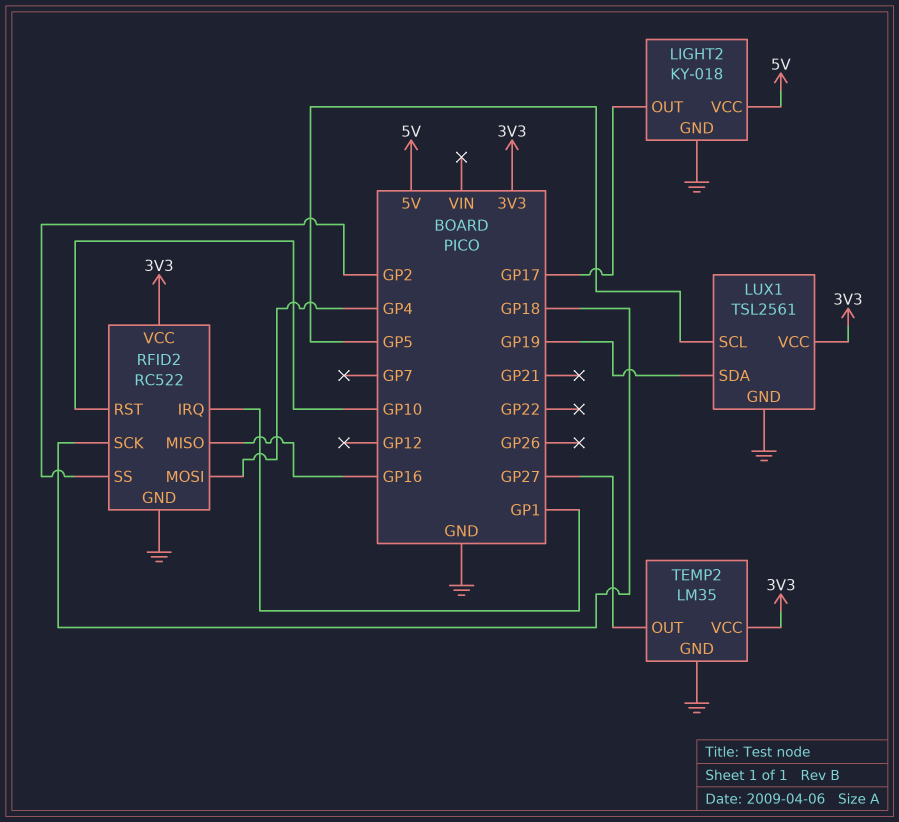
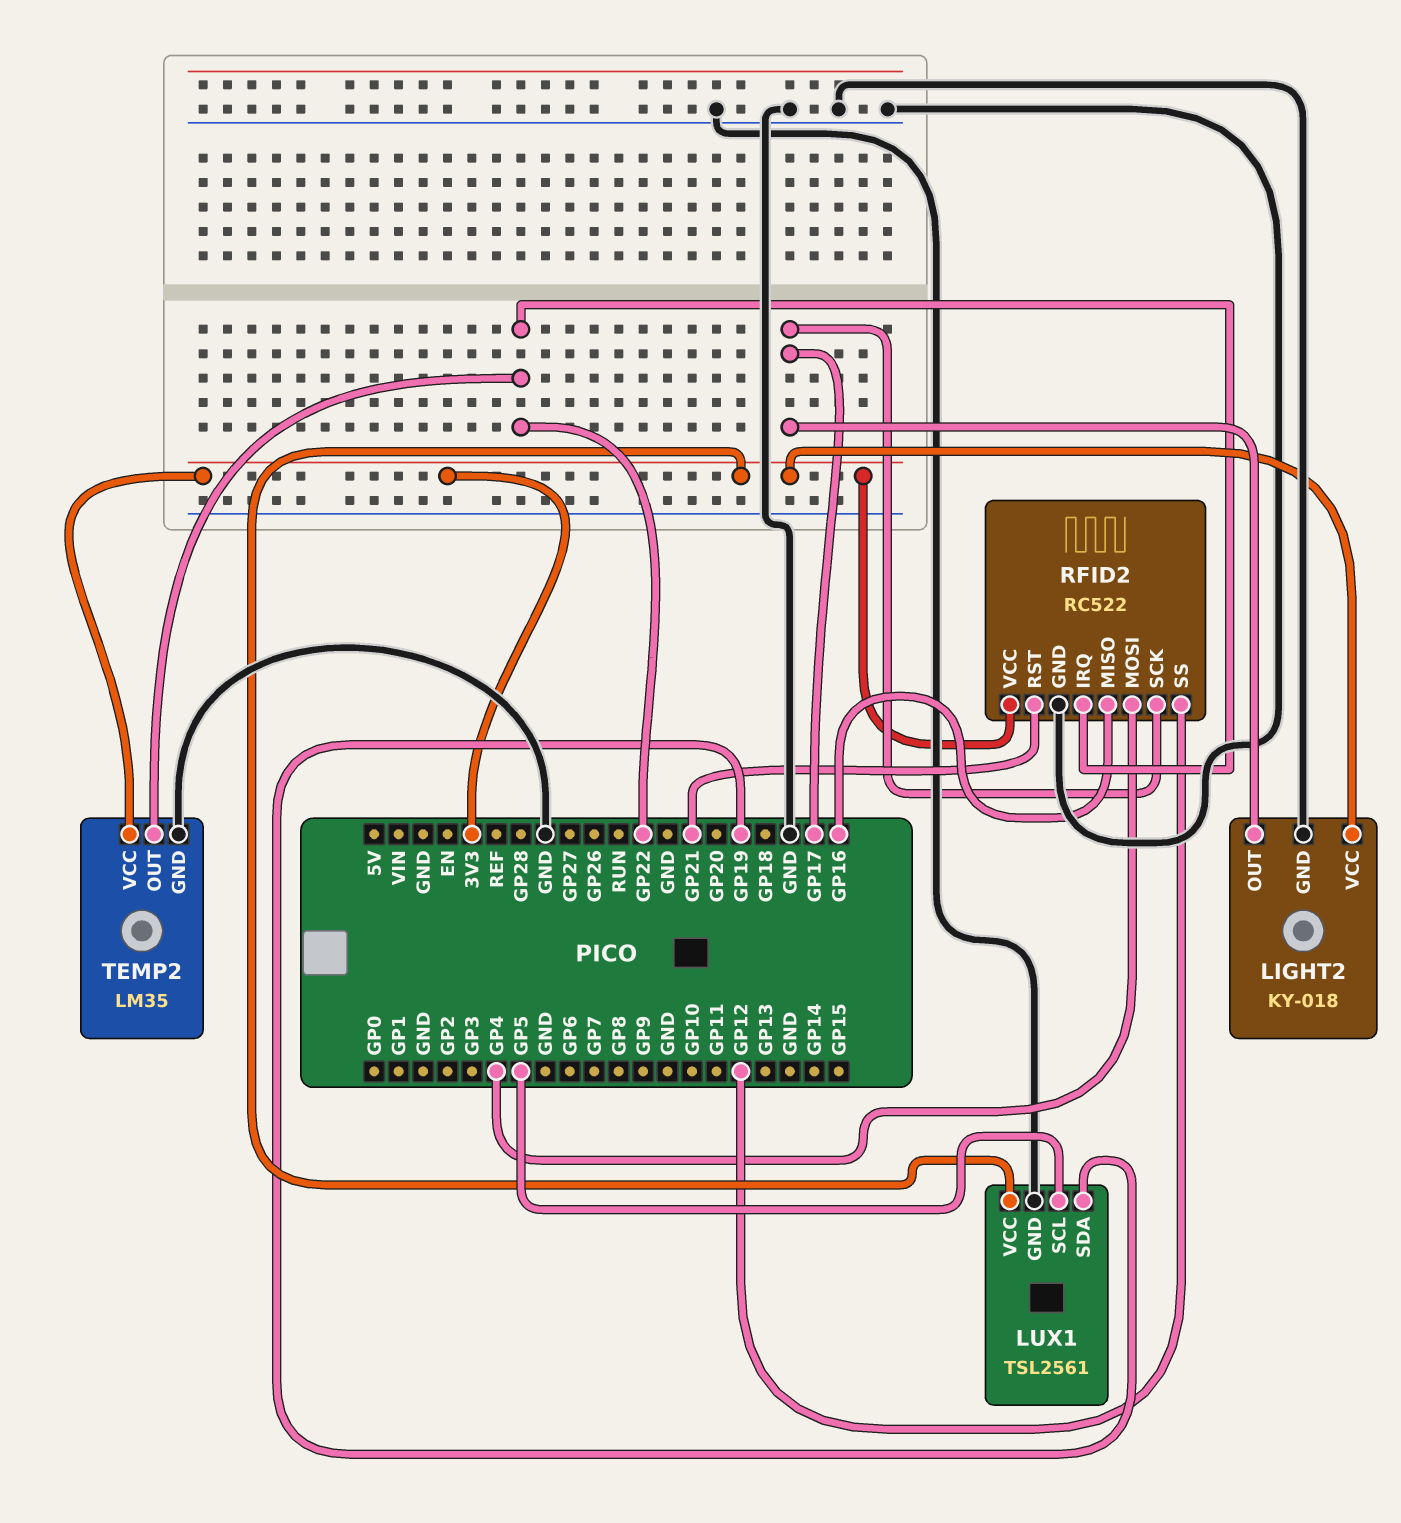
LIGHT2 pin VCC: 5V -> 3V3
RFID2 pin IRQ: GP1 -> GP22
RFID2 pin RST: GP10 -> GP21
RFID2 pin SCK: GP18 -> GP17
RFID2 pin SS: GP2 -> GP12
TEMP2 pin OUT: GP27 -> GP22

